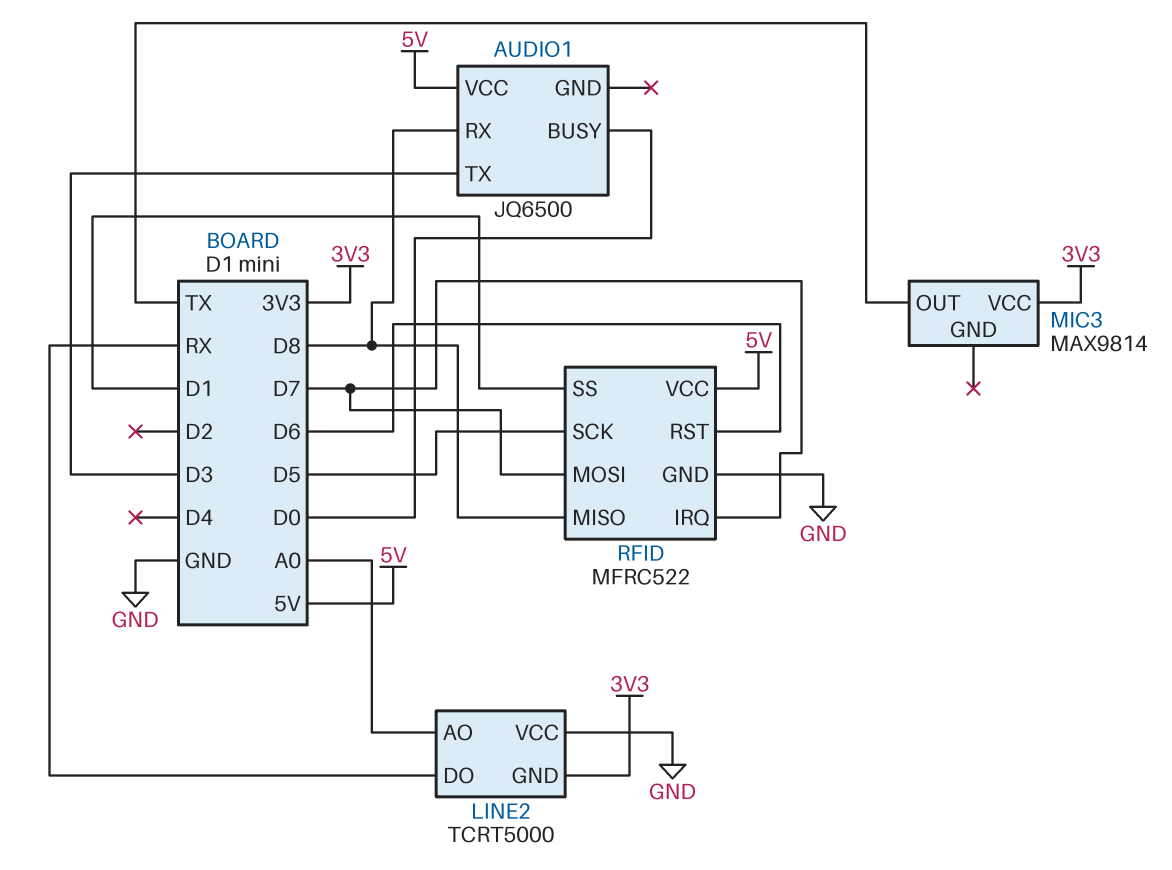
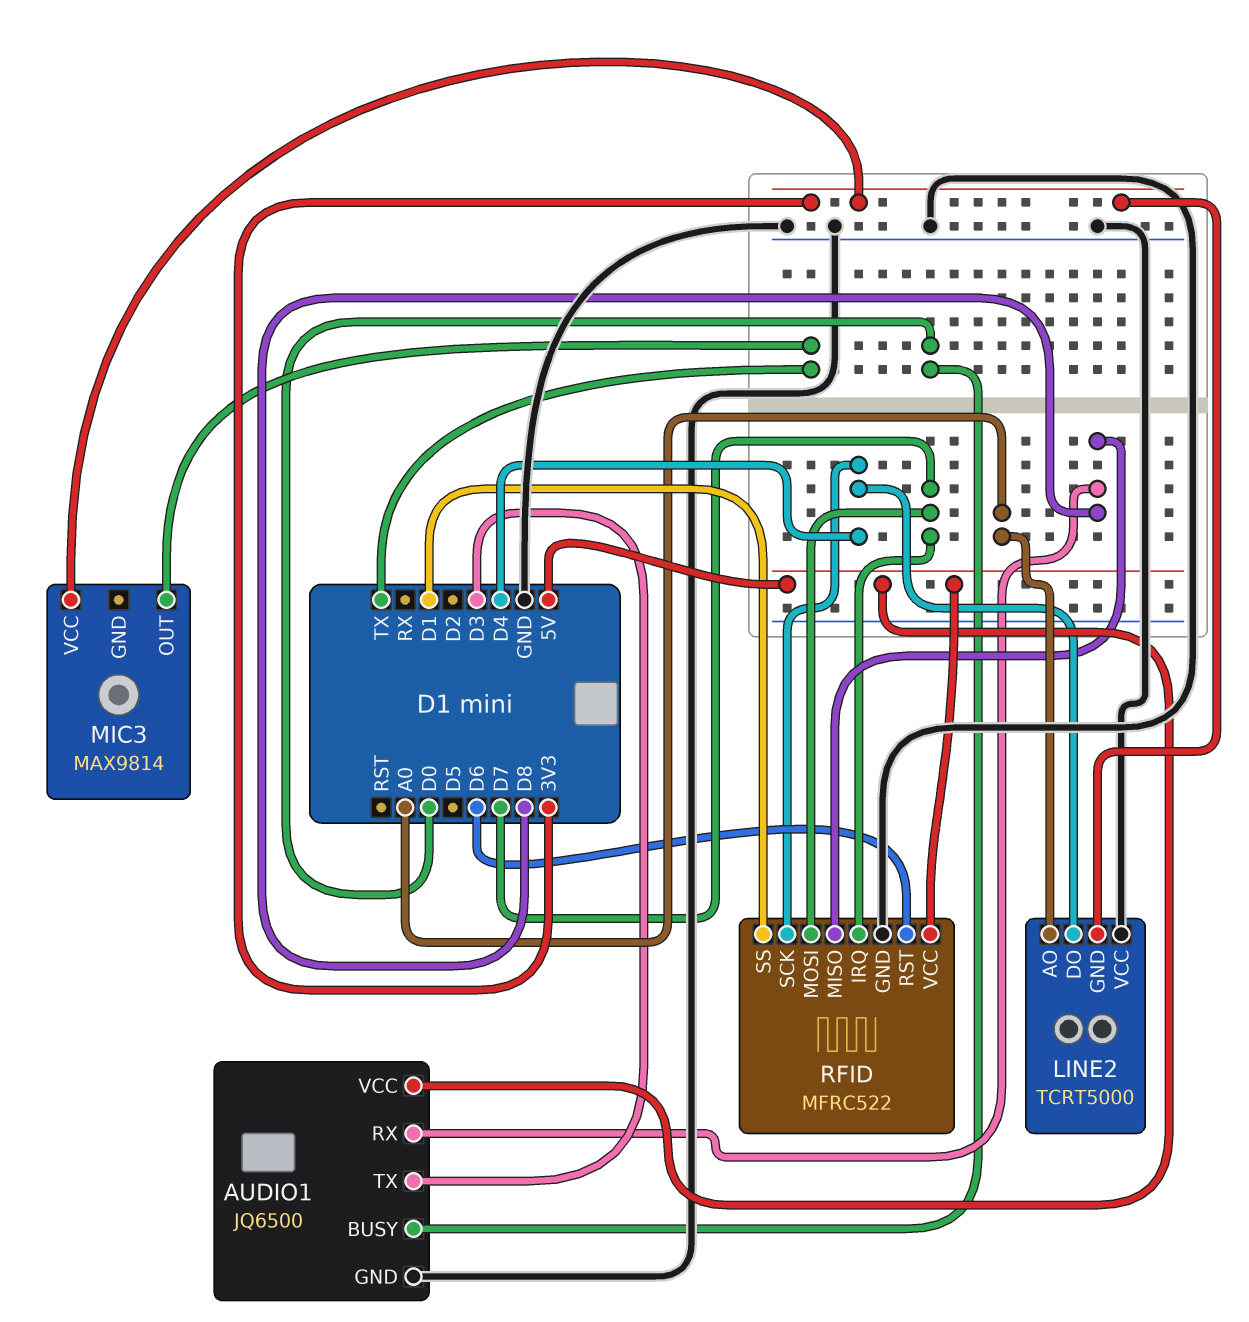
AUDIO1 pin GND: none -> GND
LINE2 pin DO: RX -> D4
RFID pin SCK: D5 -> D4

